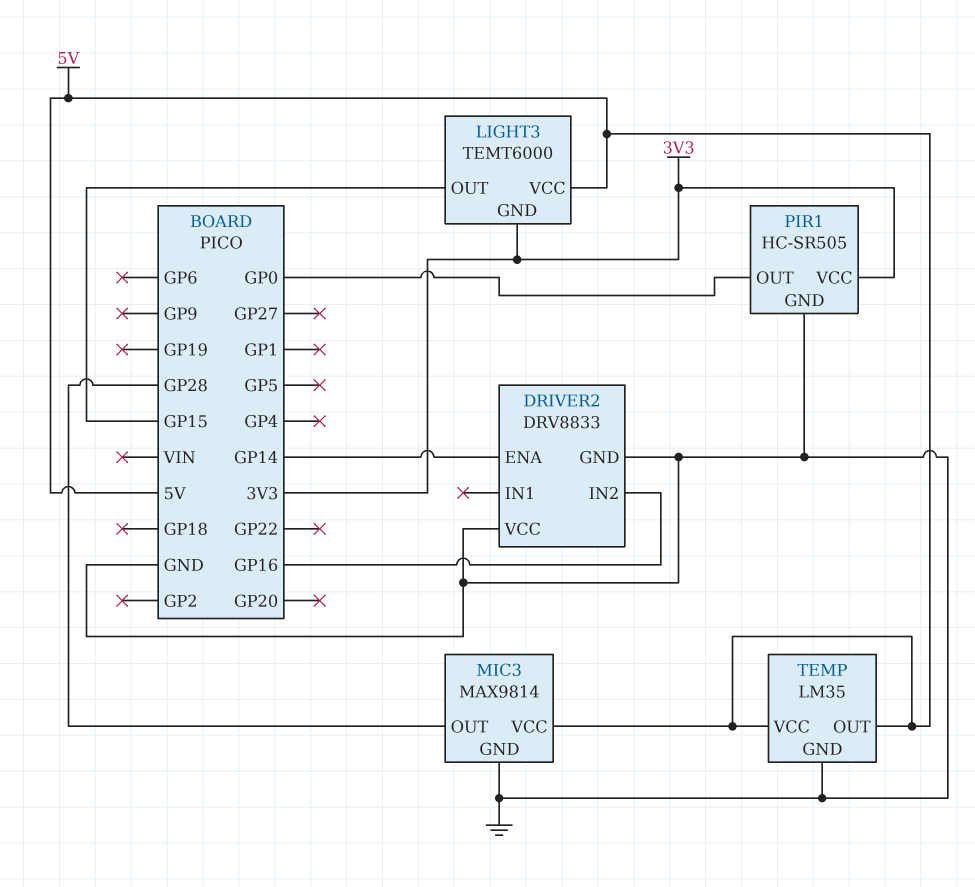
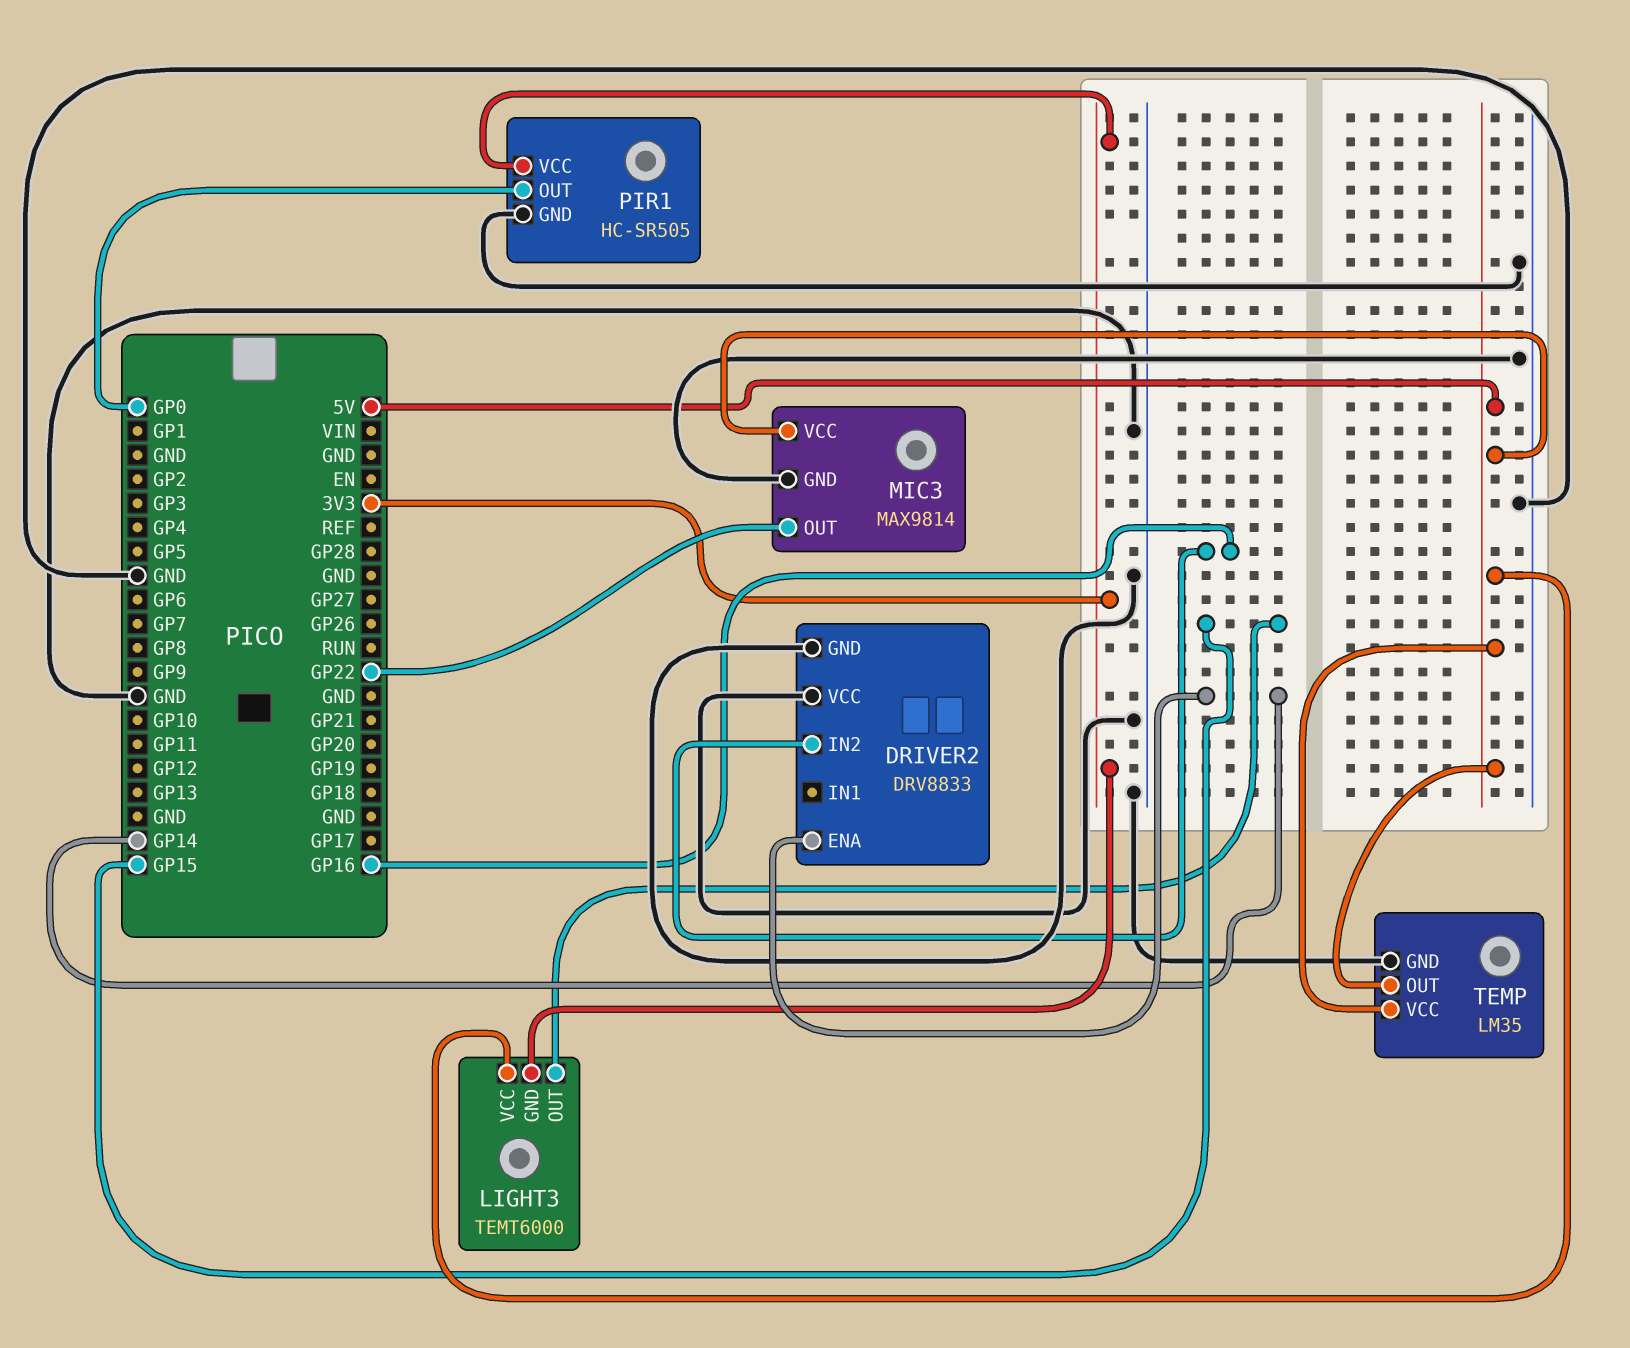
MIC3 pin OUT: GP28 -> GP22

